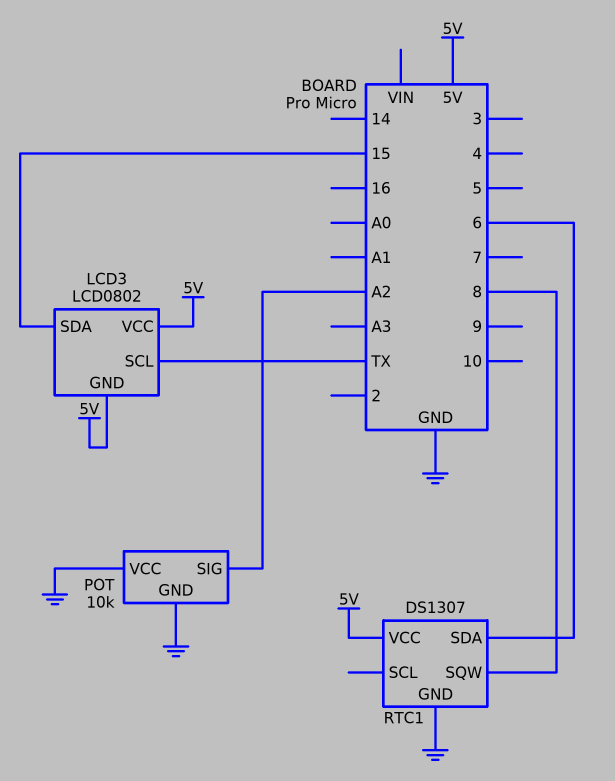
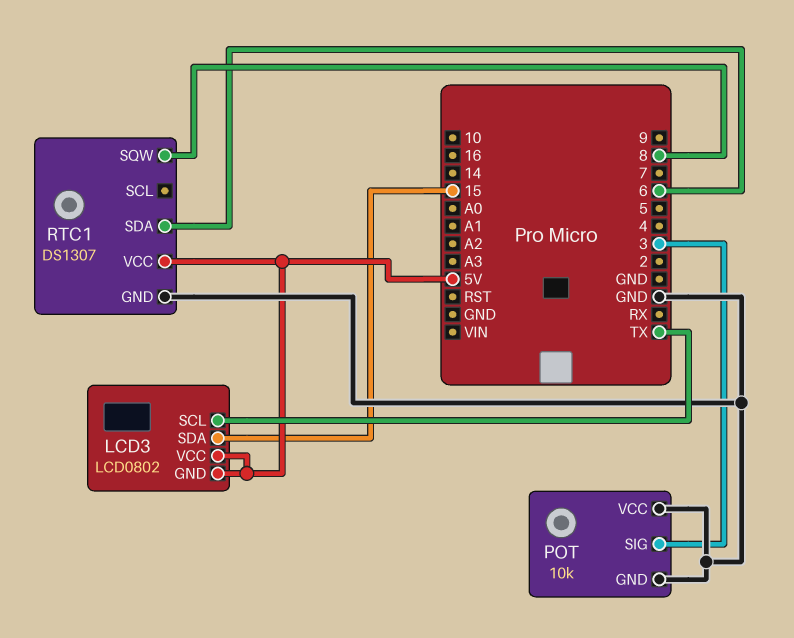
POT pin SIG: A2 -> 3

